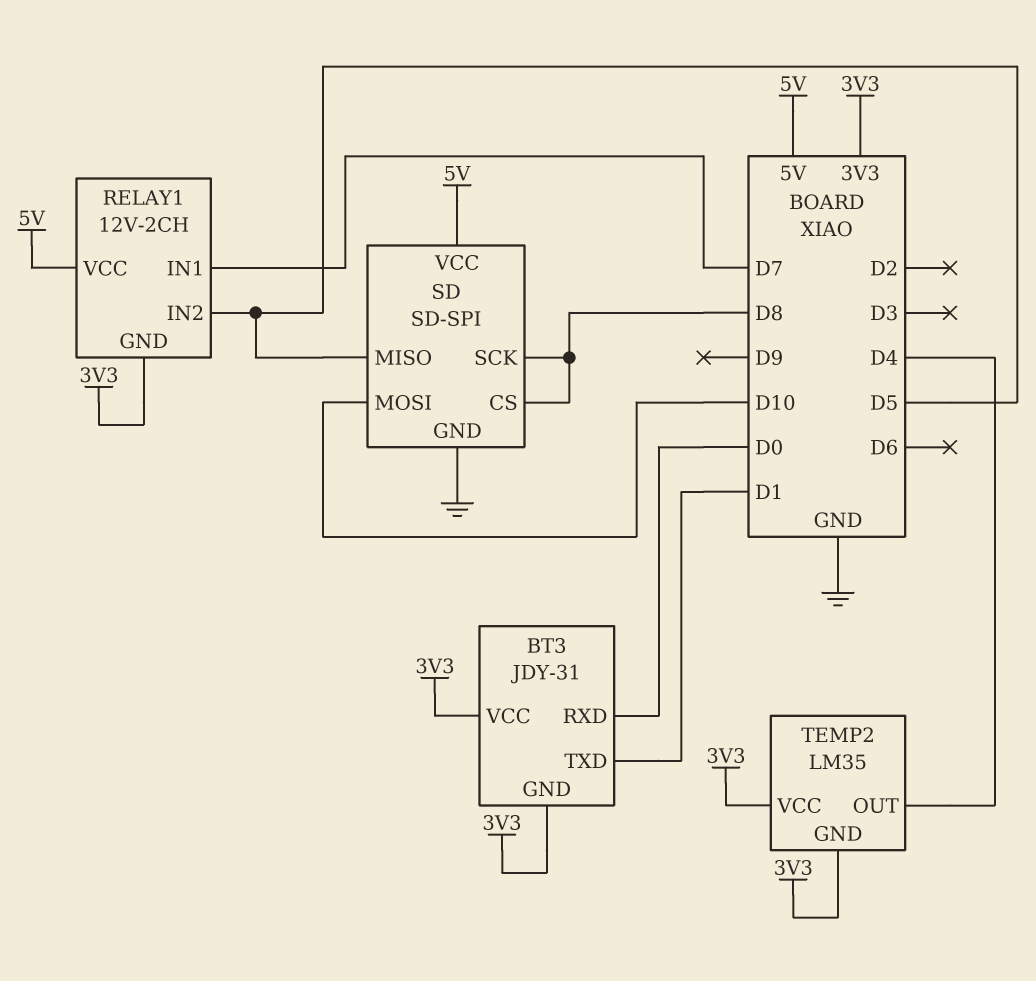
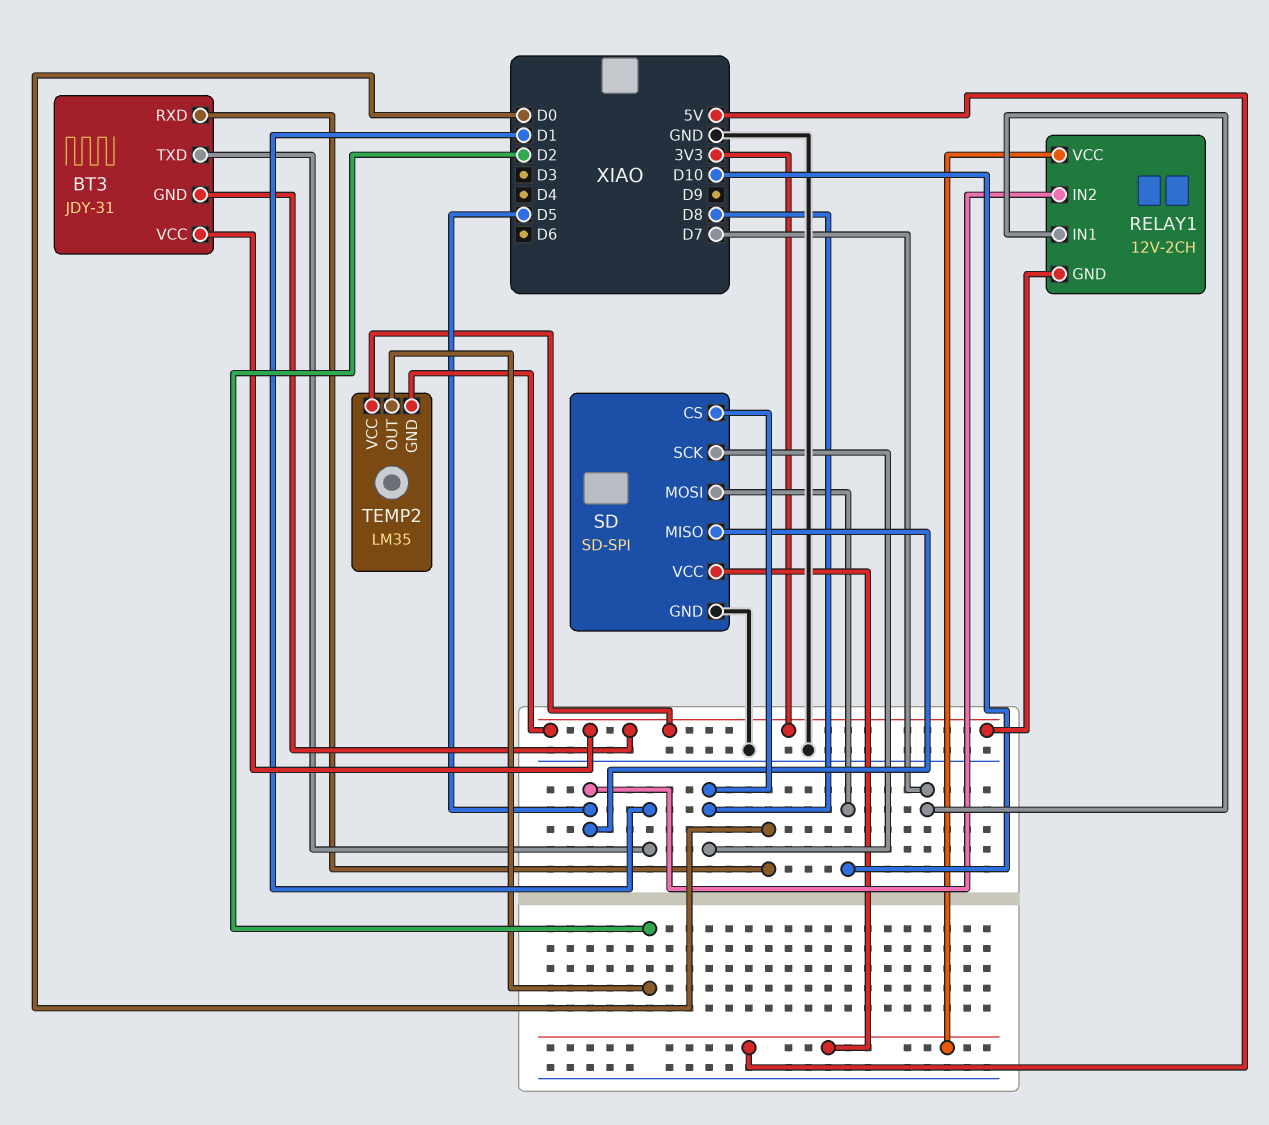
TEMP2 pin OUT: D4 -> D2

